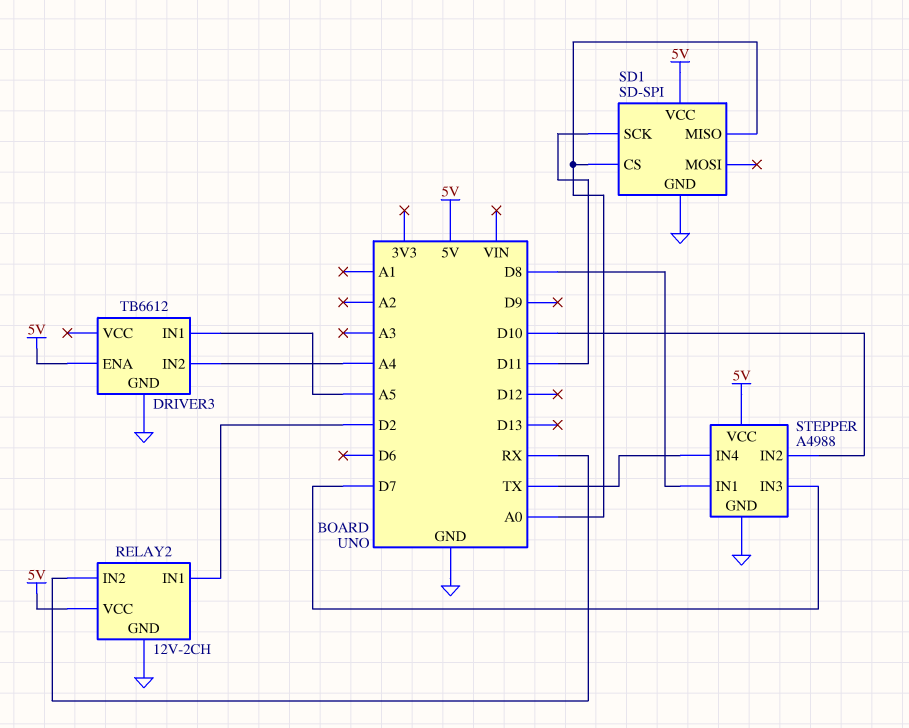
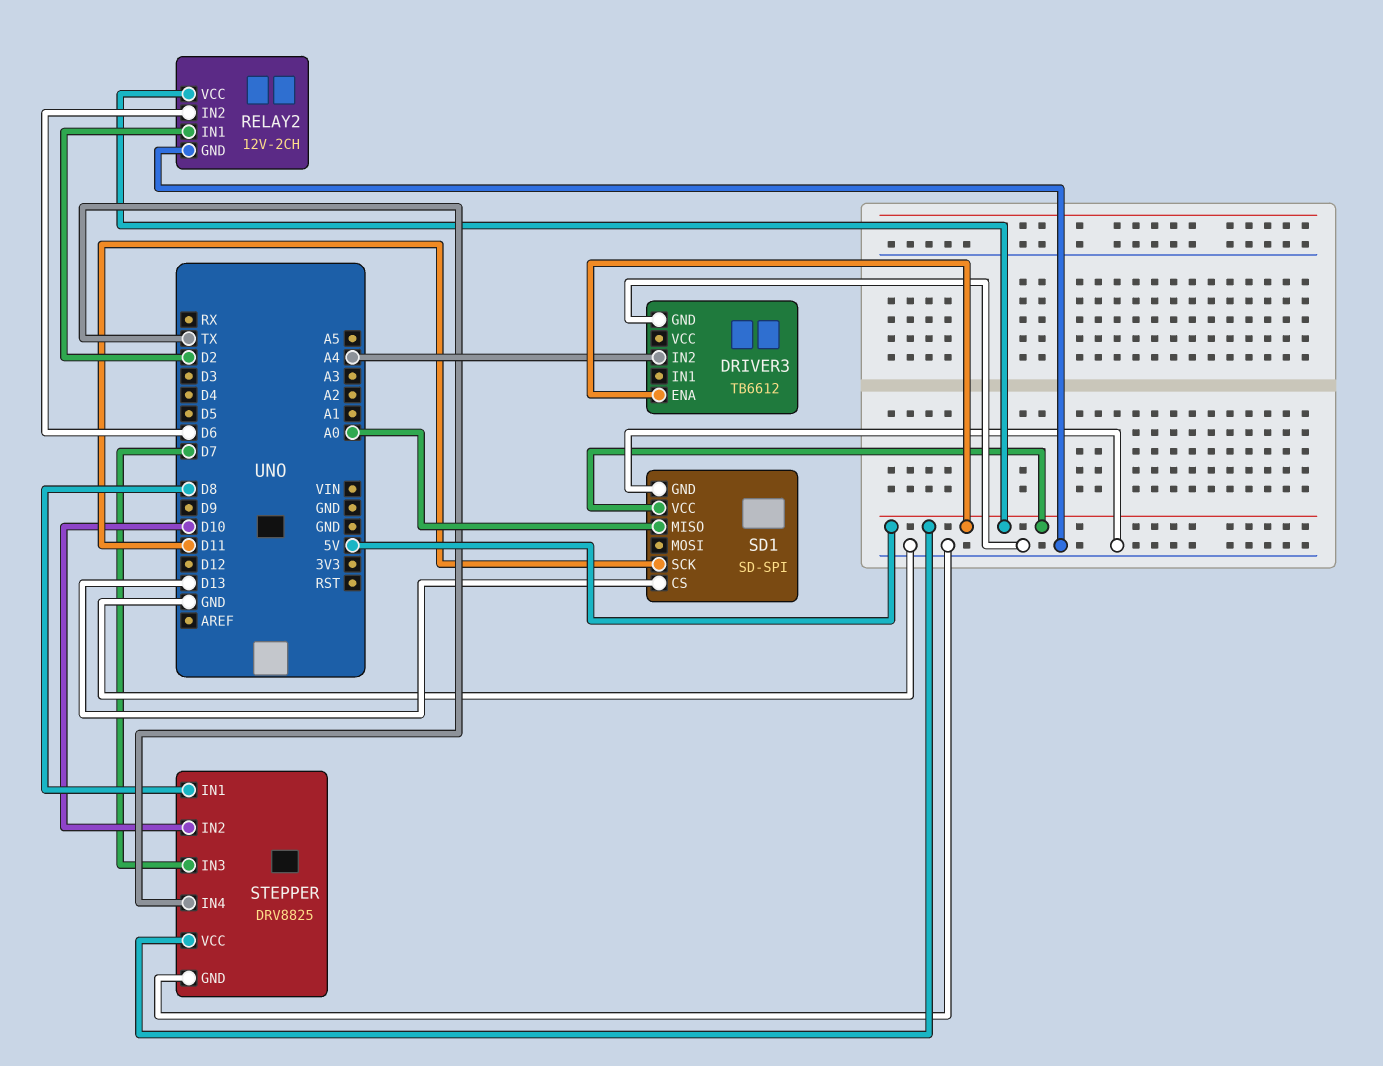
DRIVER3 pin IN1: A5 -> none
RELAY2 pin IN2: RX -> D6
SD1 pin CS: A0 -> D13
STEPPER: A4988 -> DRV8825

